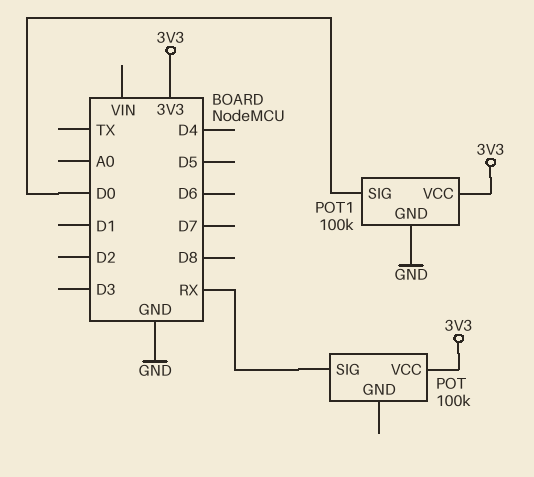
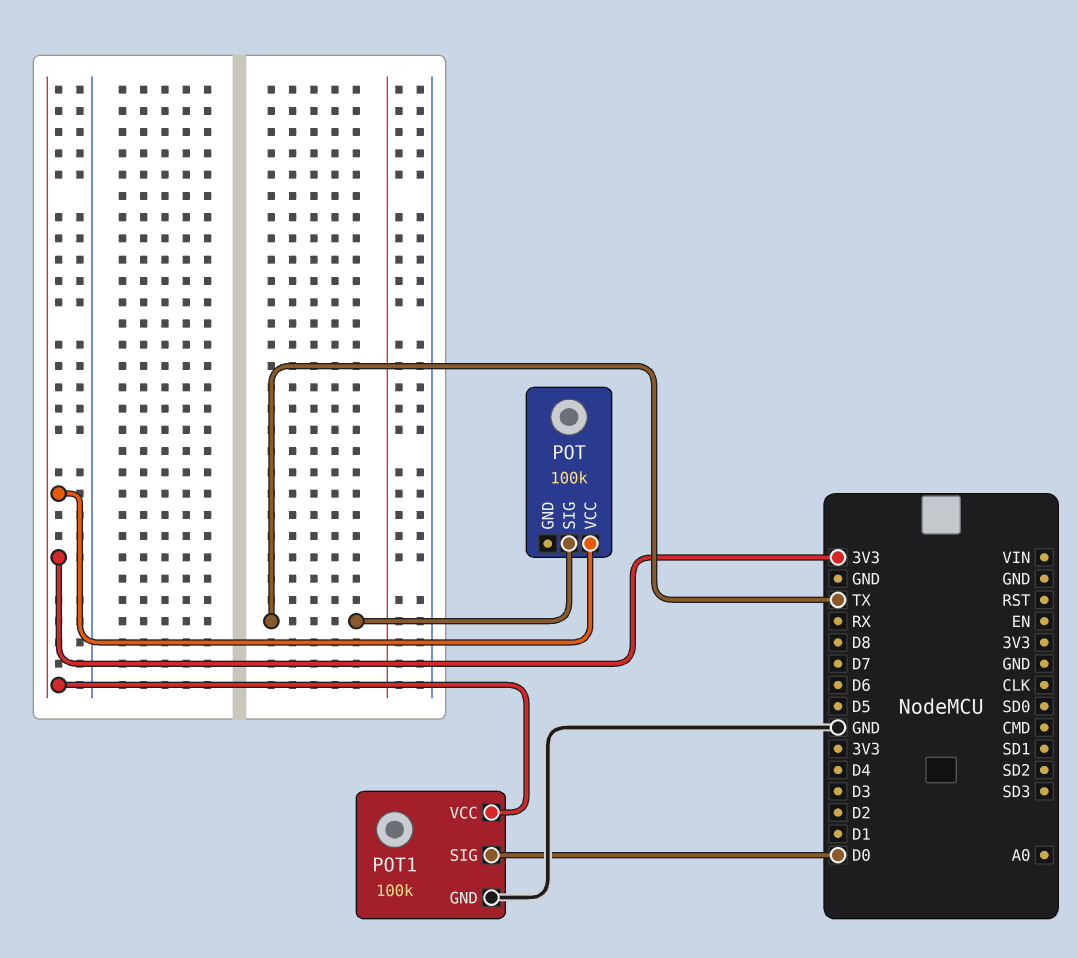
POT pin SIG: RX -> TX

